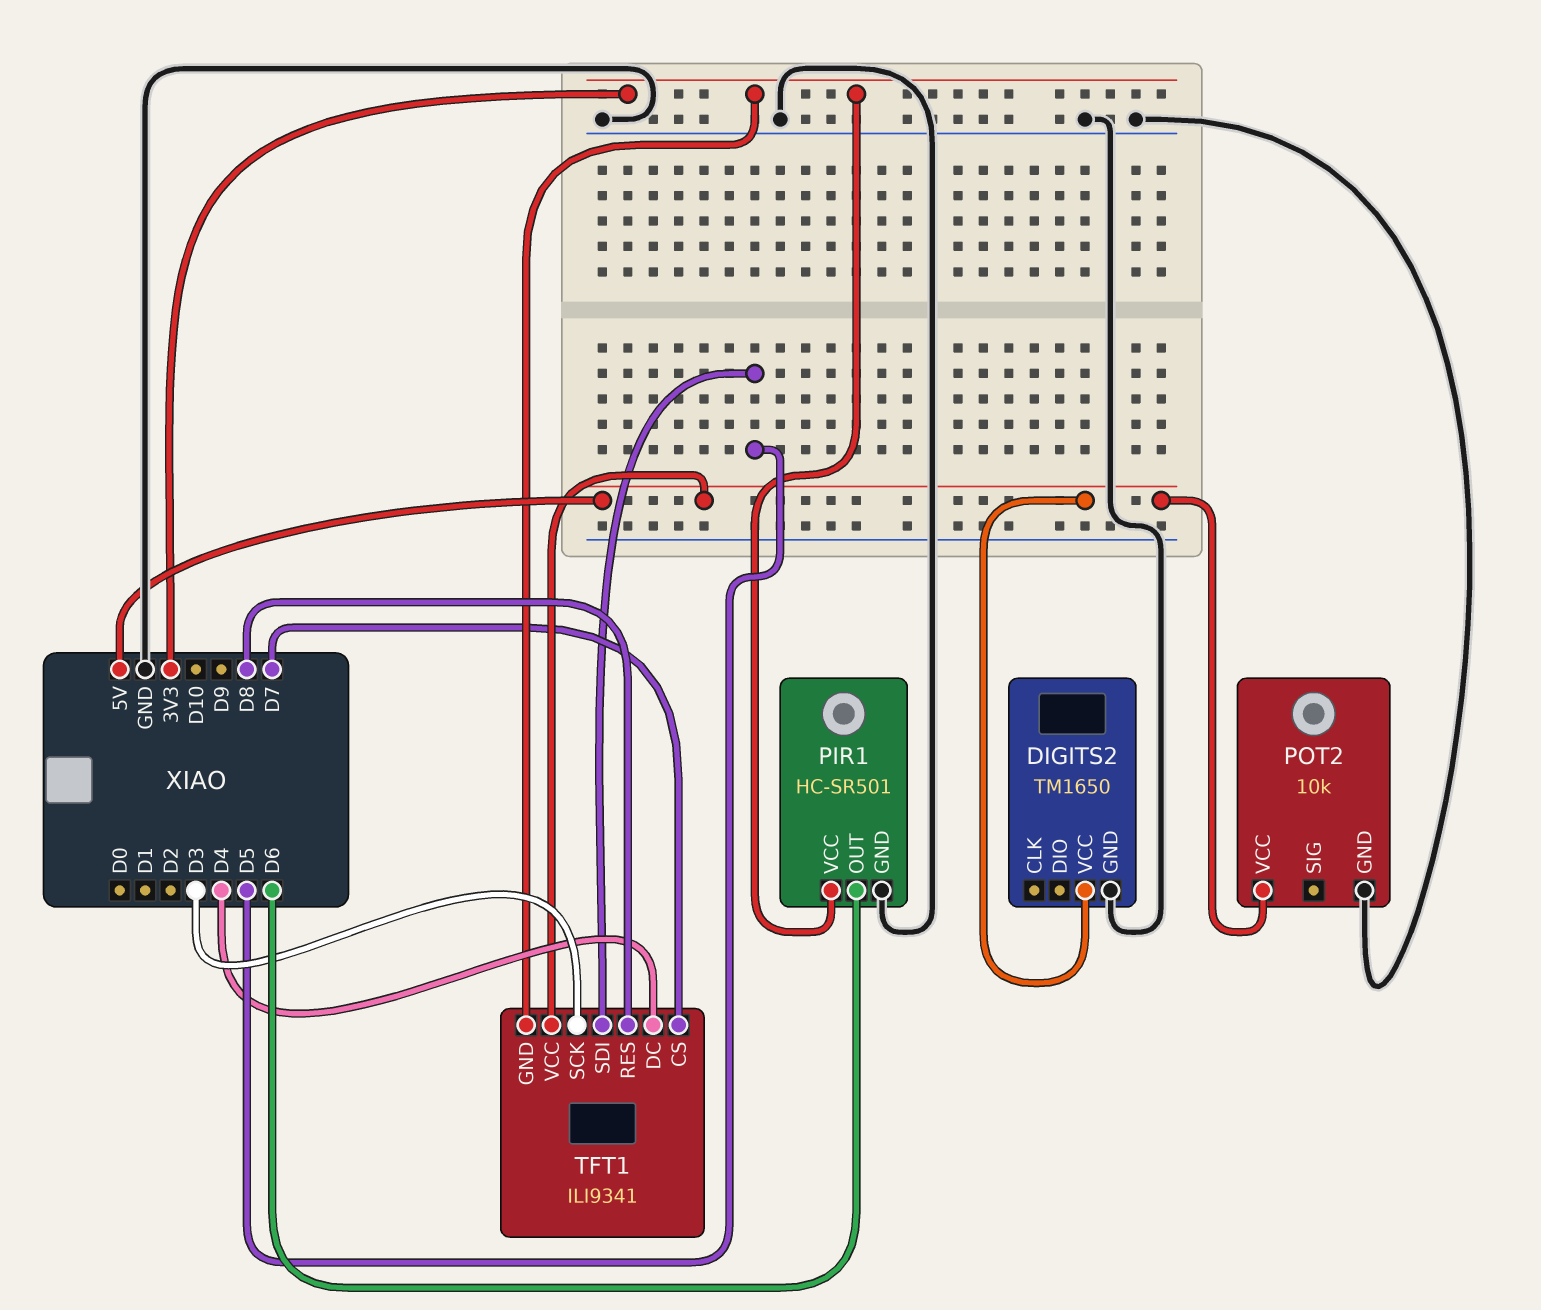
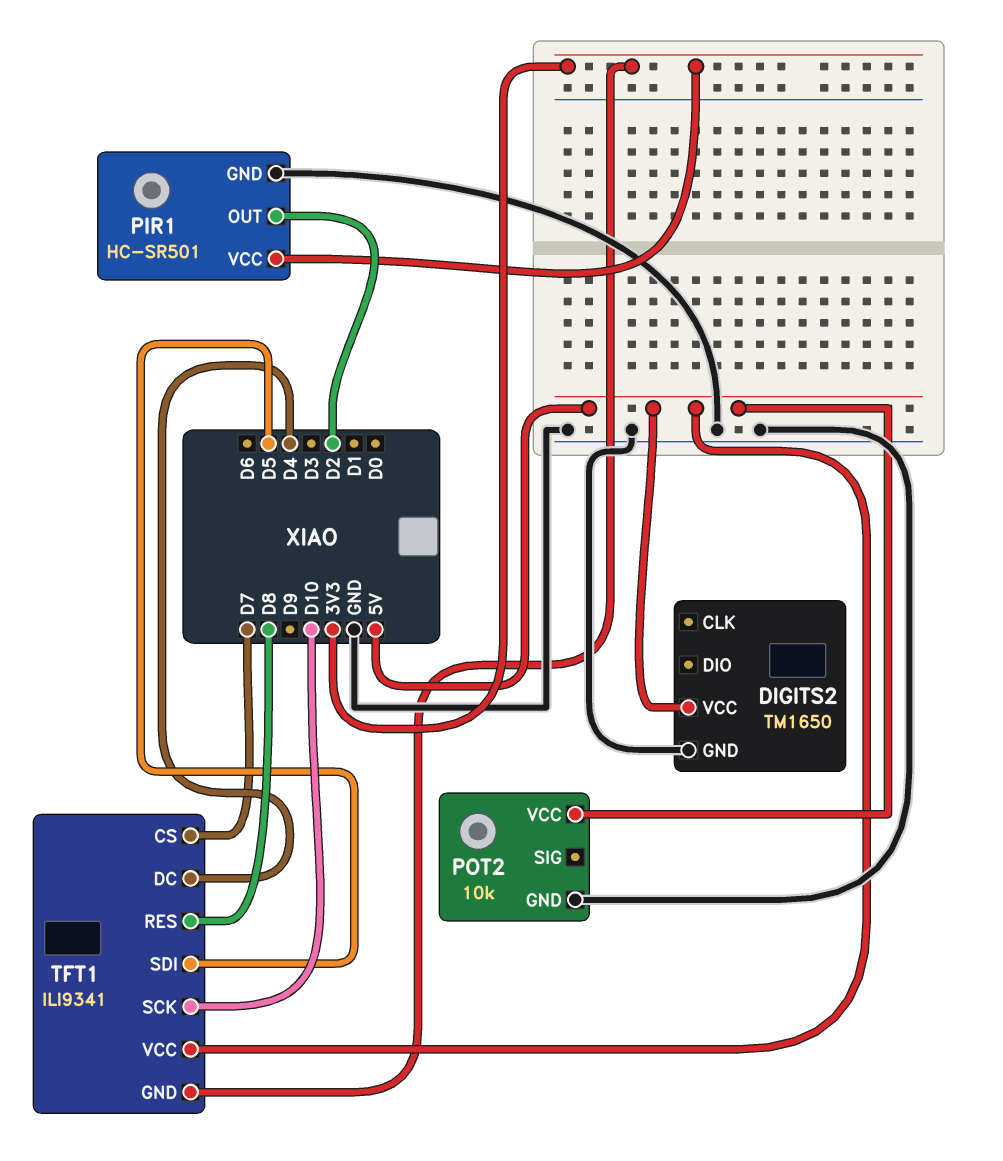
PIR1 pin OUT: D6 -> D2
TFT1 pin SCK: D3 -> D10

